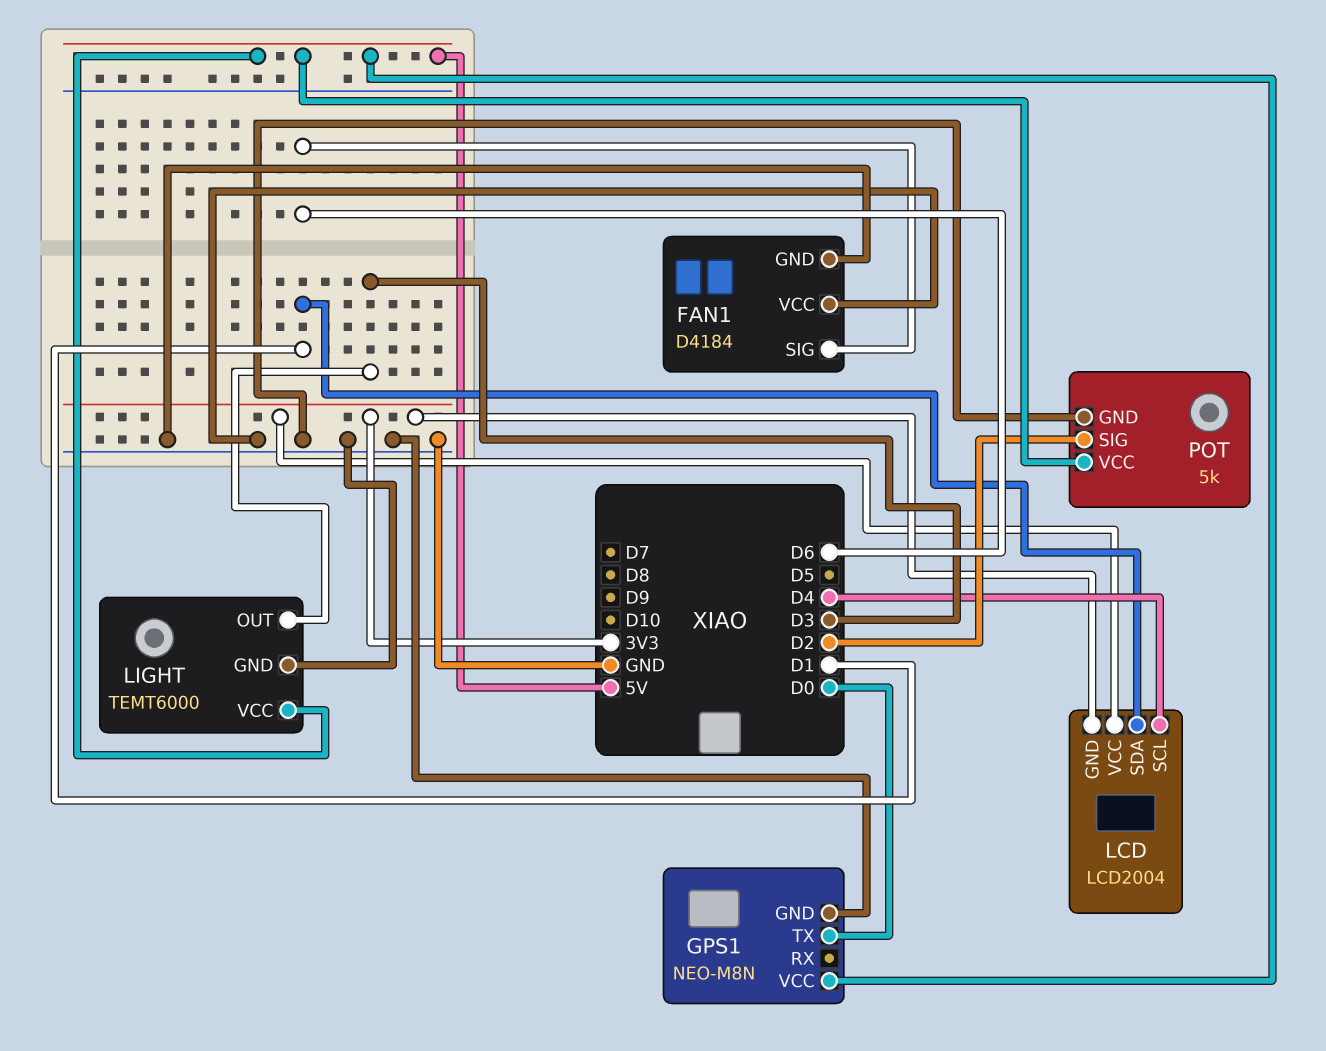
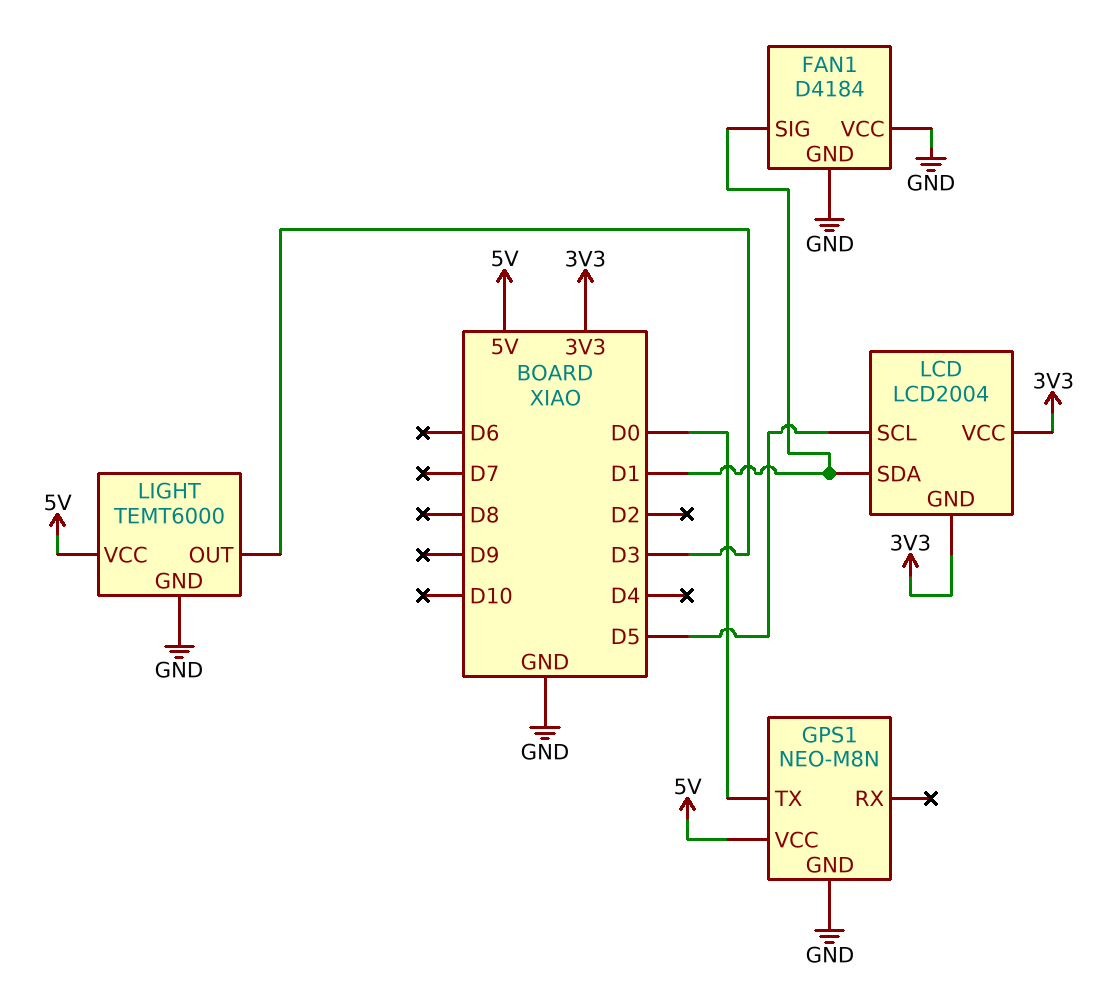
FAN1 pin SIG: D6 -> D1
LCD pin SCL: D4 -> D5
POT: 5k -> none
POT pin GND: GND -> none
POT pin SIG: D2 -> none
POT pin VCC: 5V -> none

